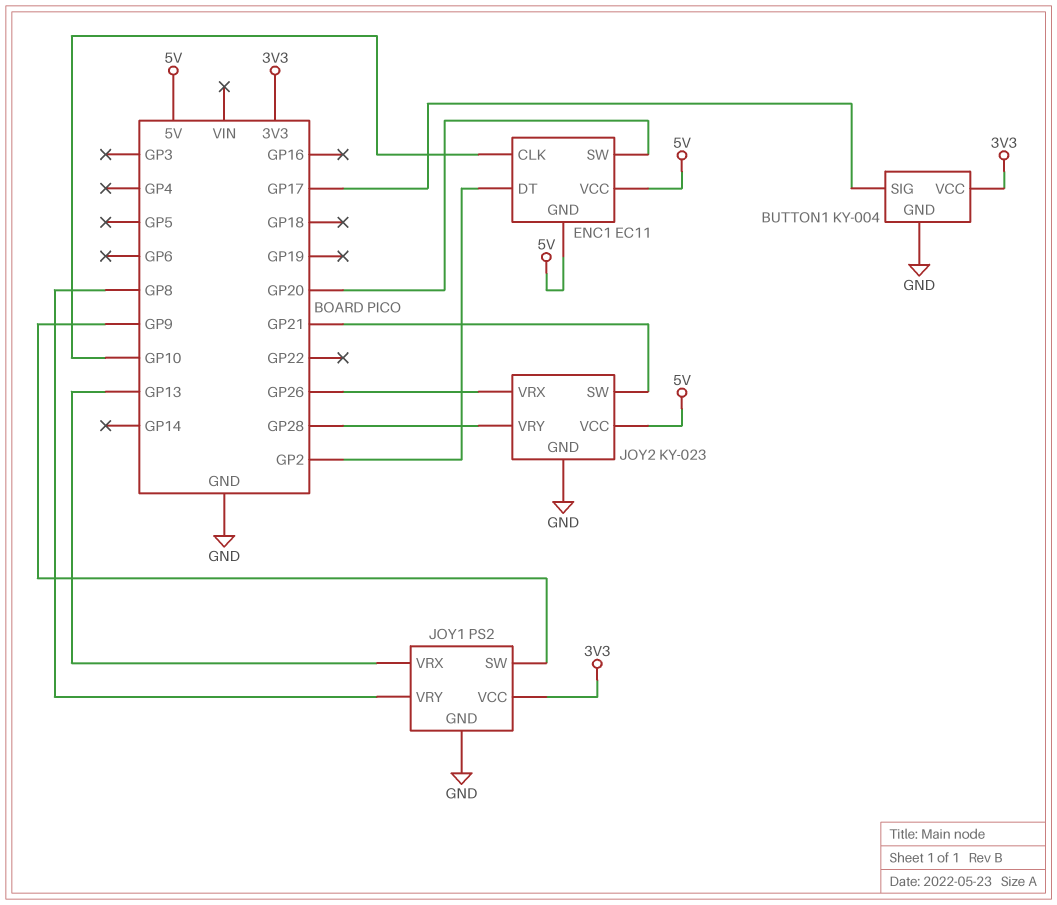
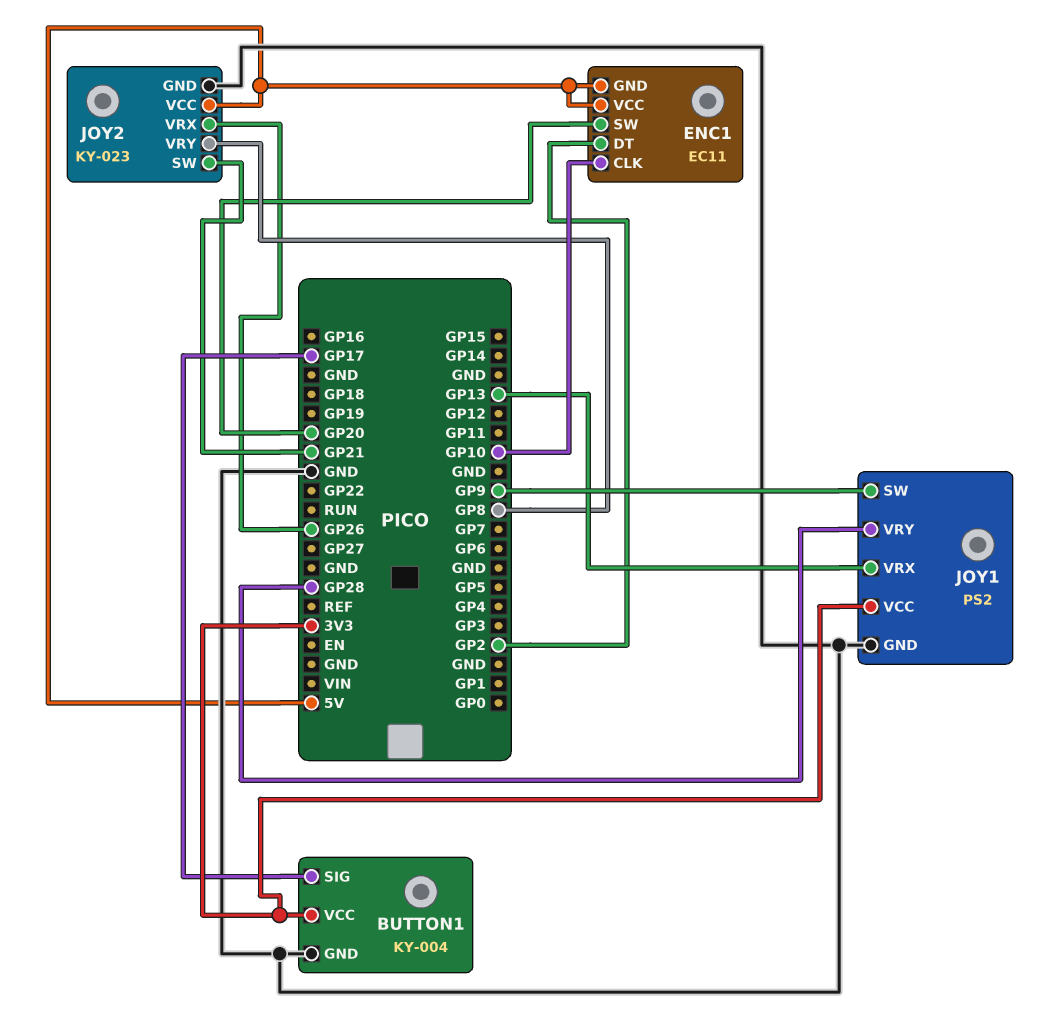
JOY1 pin VRY: GP8 -> GP28
JOY2 pin VRY: GP28 -> GP8

